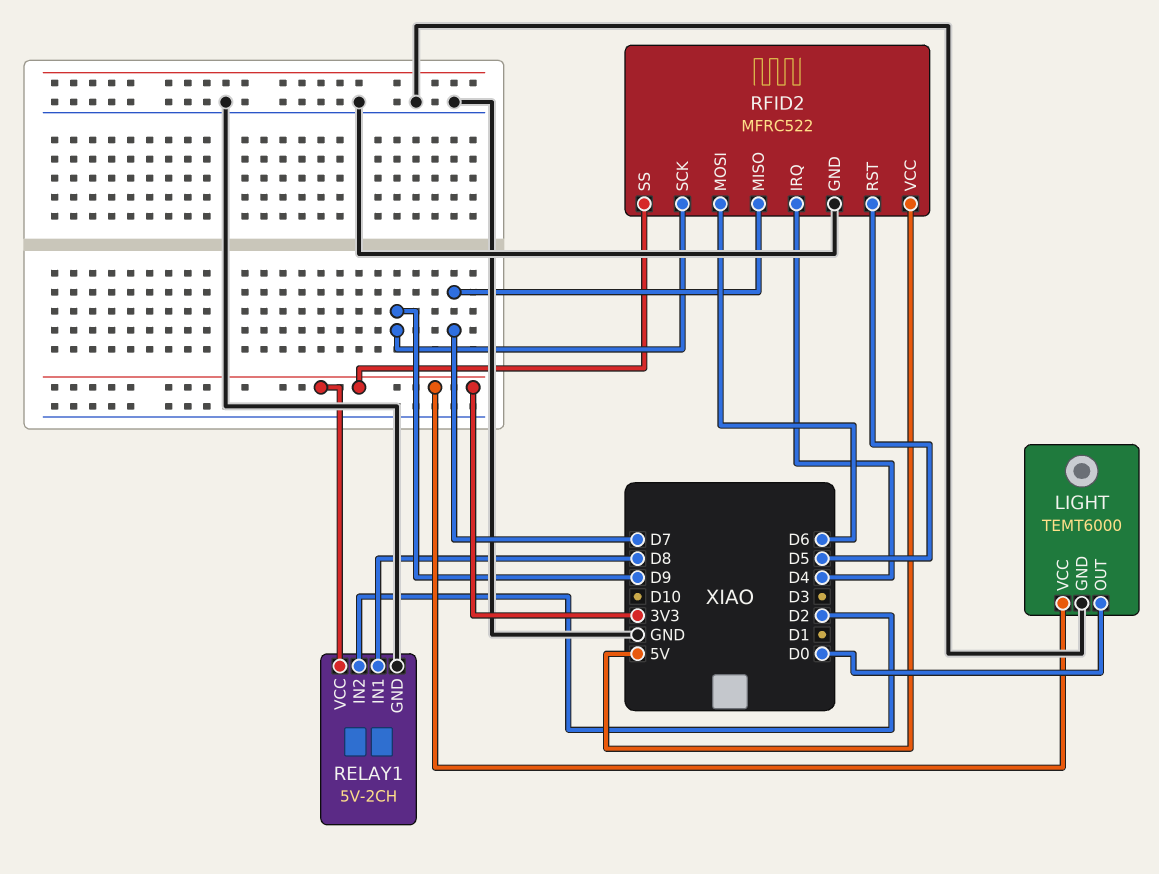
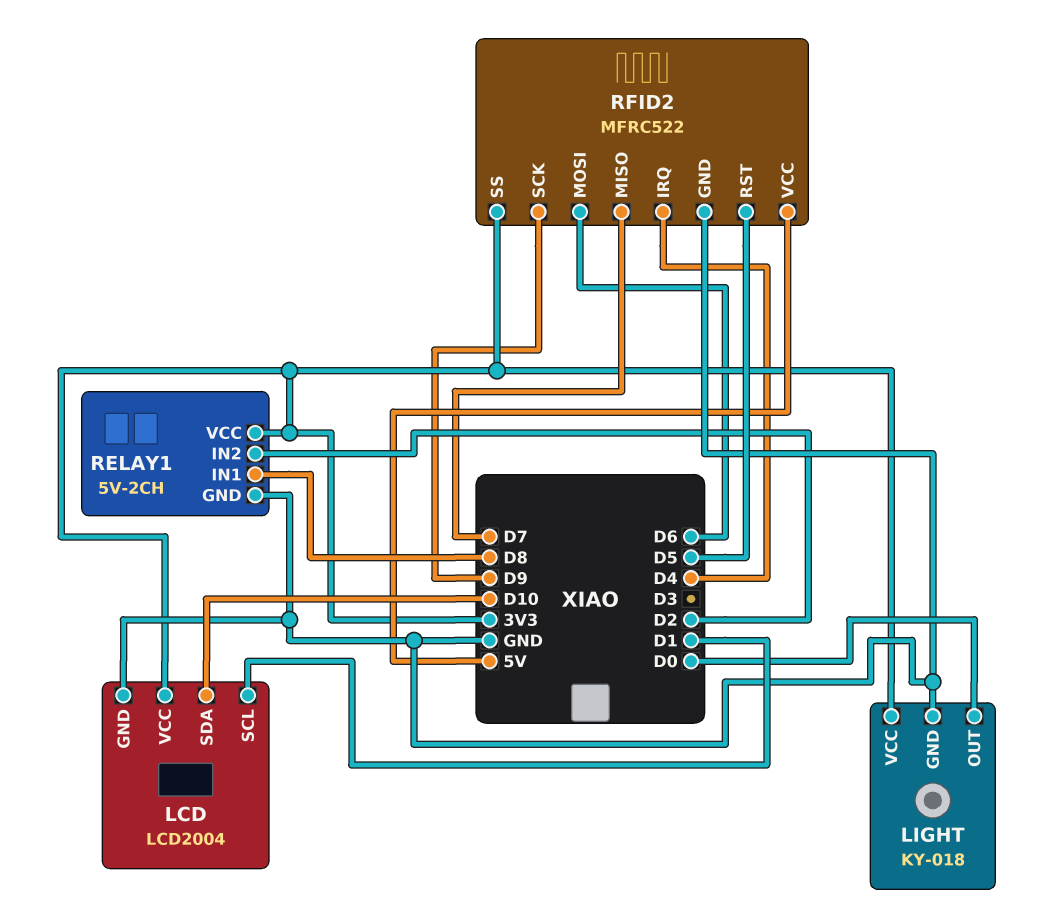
LCD: none -> LCD2004
LCD pin GND: none -> GND
LCD pin SCL: none -> D1
LCD pin SDA: none -> D10
LCD pin VCC: none -> 3V3
LIGHT: TEMT6000 -> KY-018

